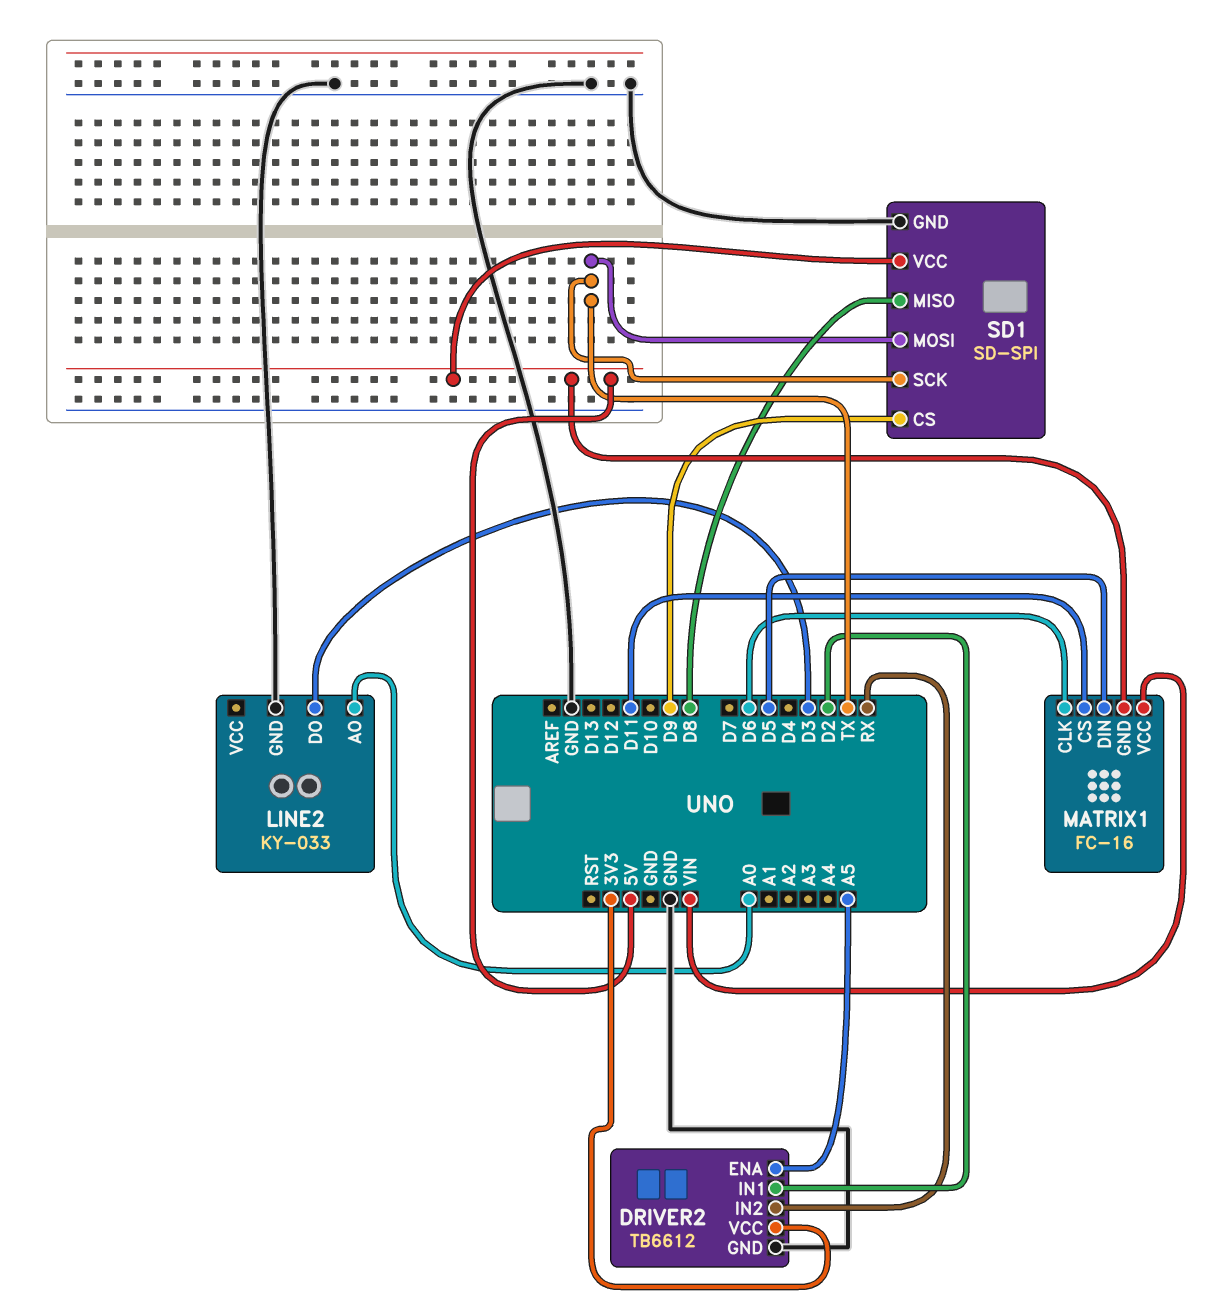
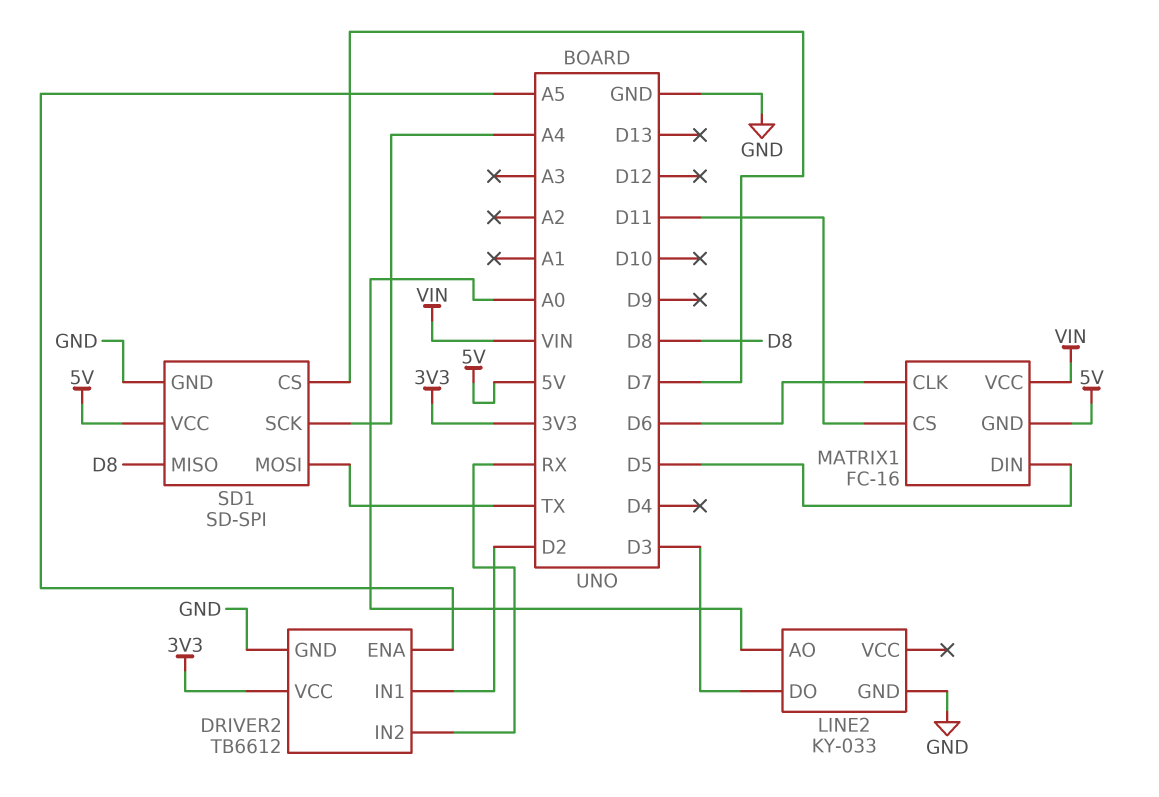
SD1 pin CS: D9 -> D7
SD1 pin SCK: TX -> A4

